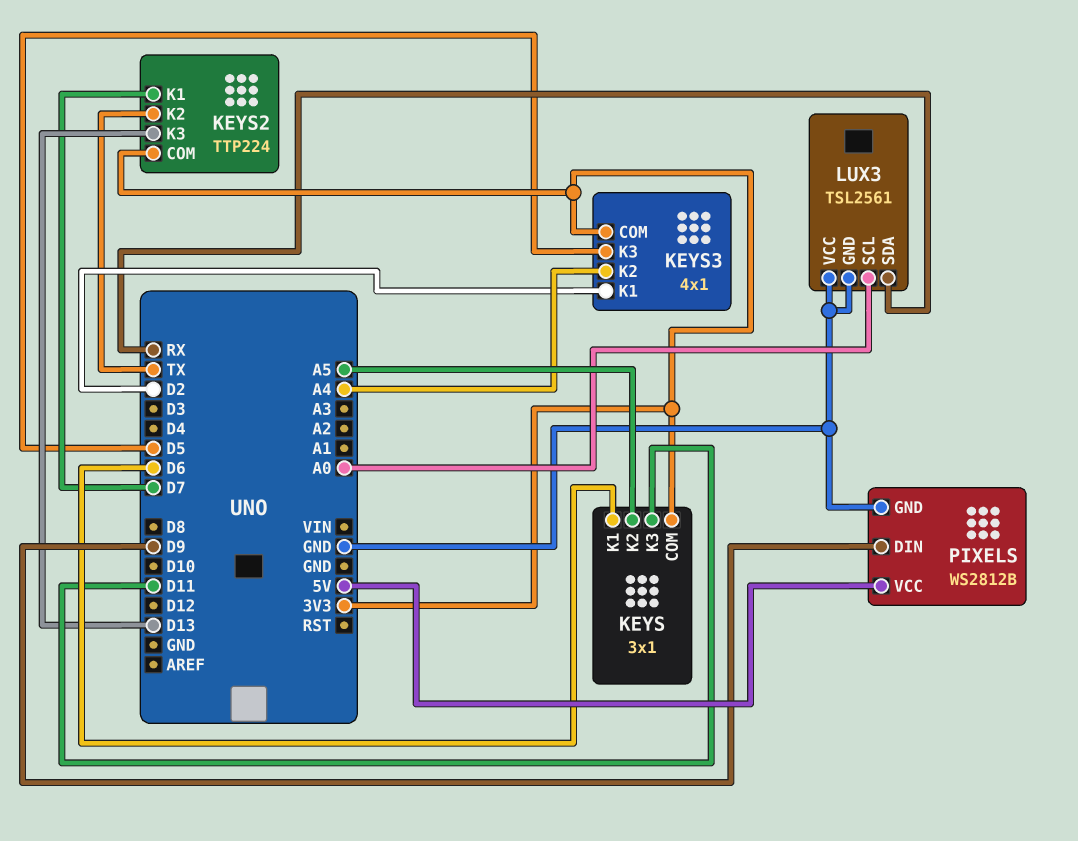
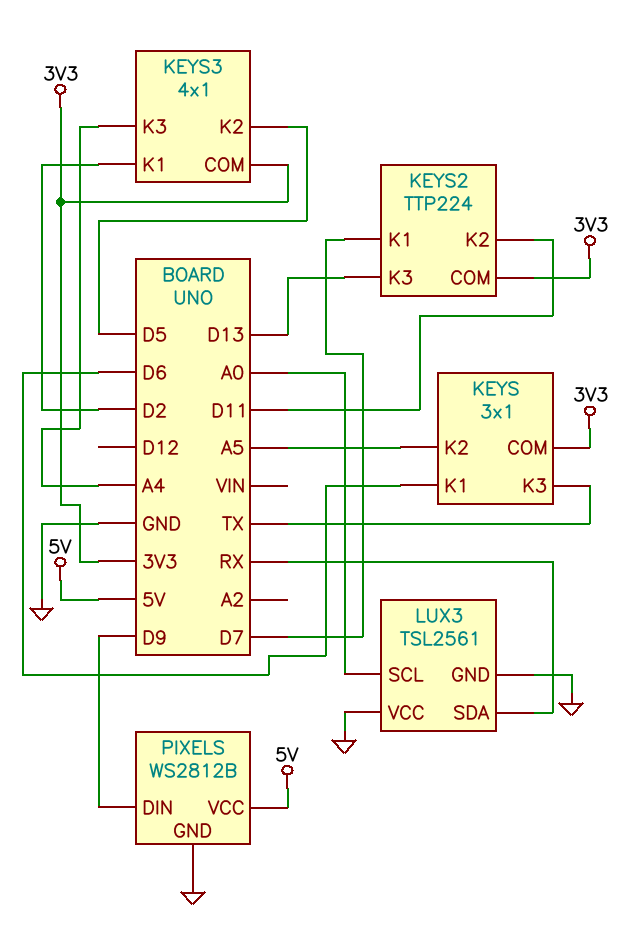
KEYS pin K3: D11 -> TX
KEYS2 pin K2: TX -> D11
KEYS3 pin K2: A4 -> D5
KEYS3 pin K3: D5 -> A4

